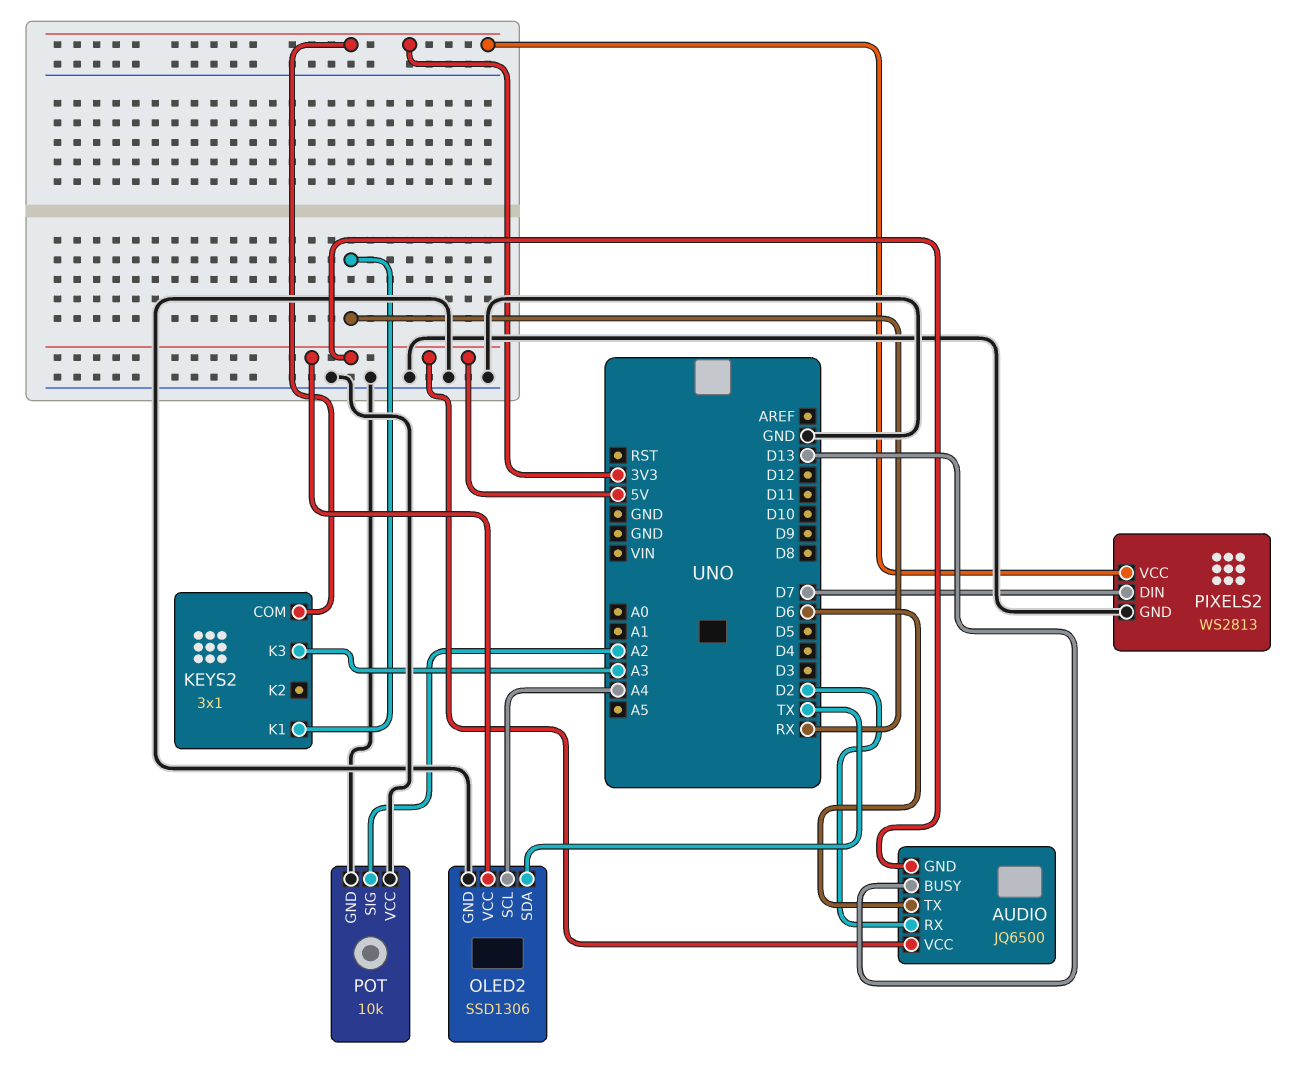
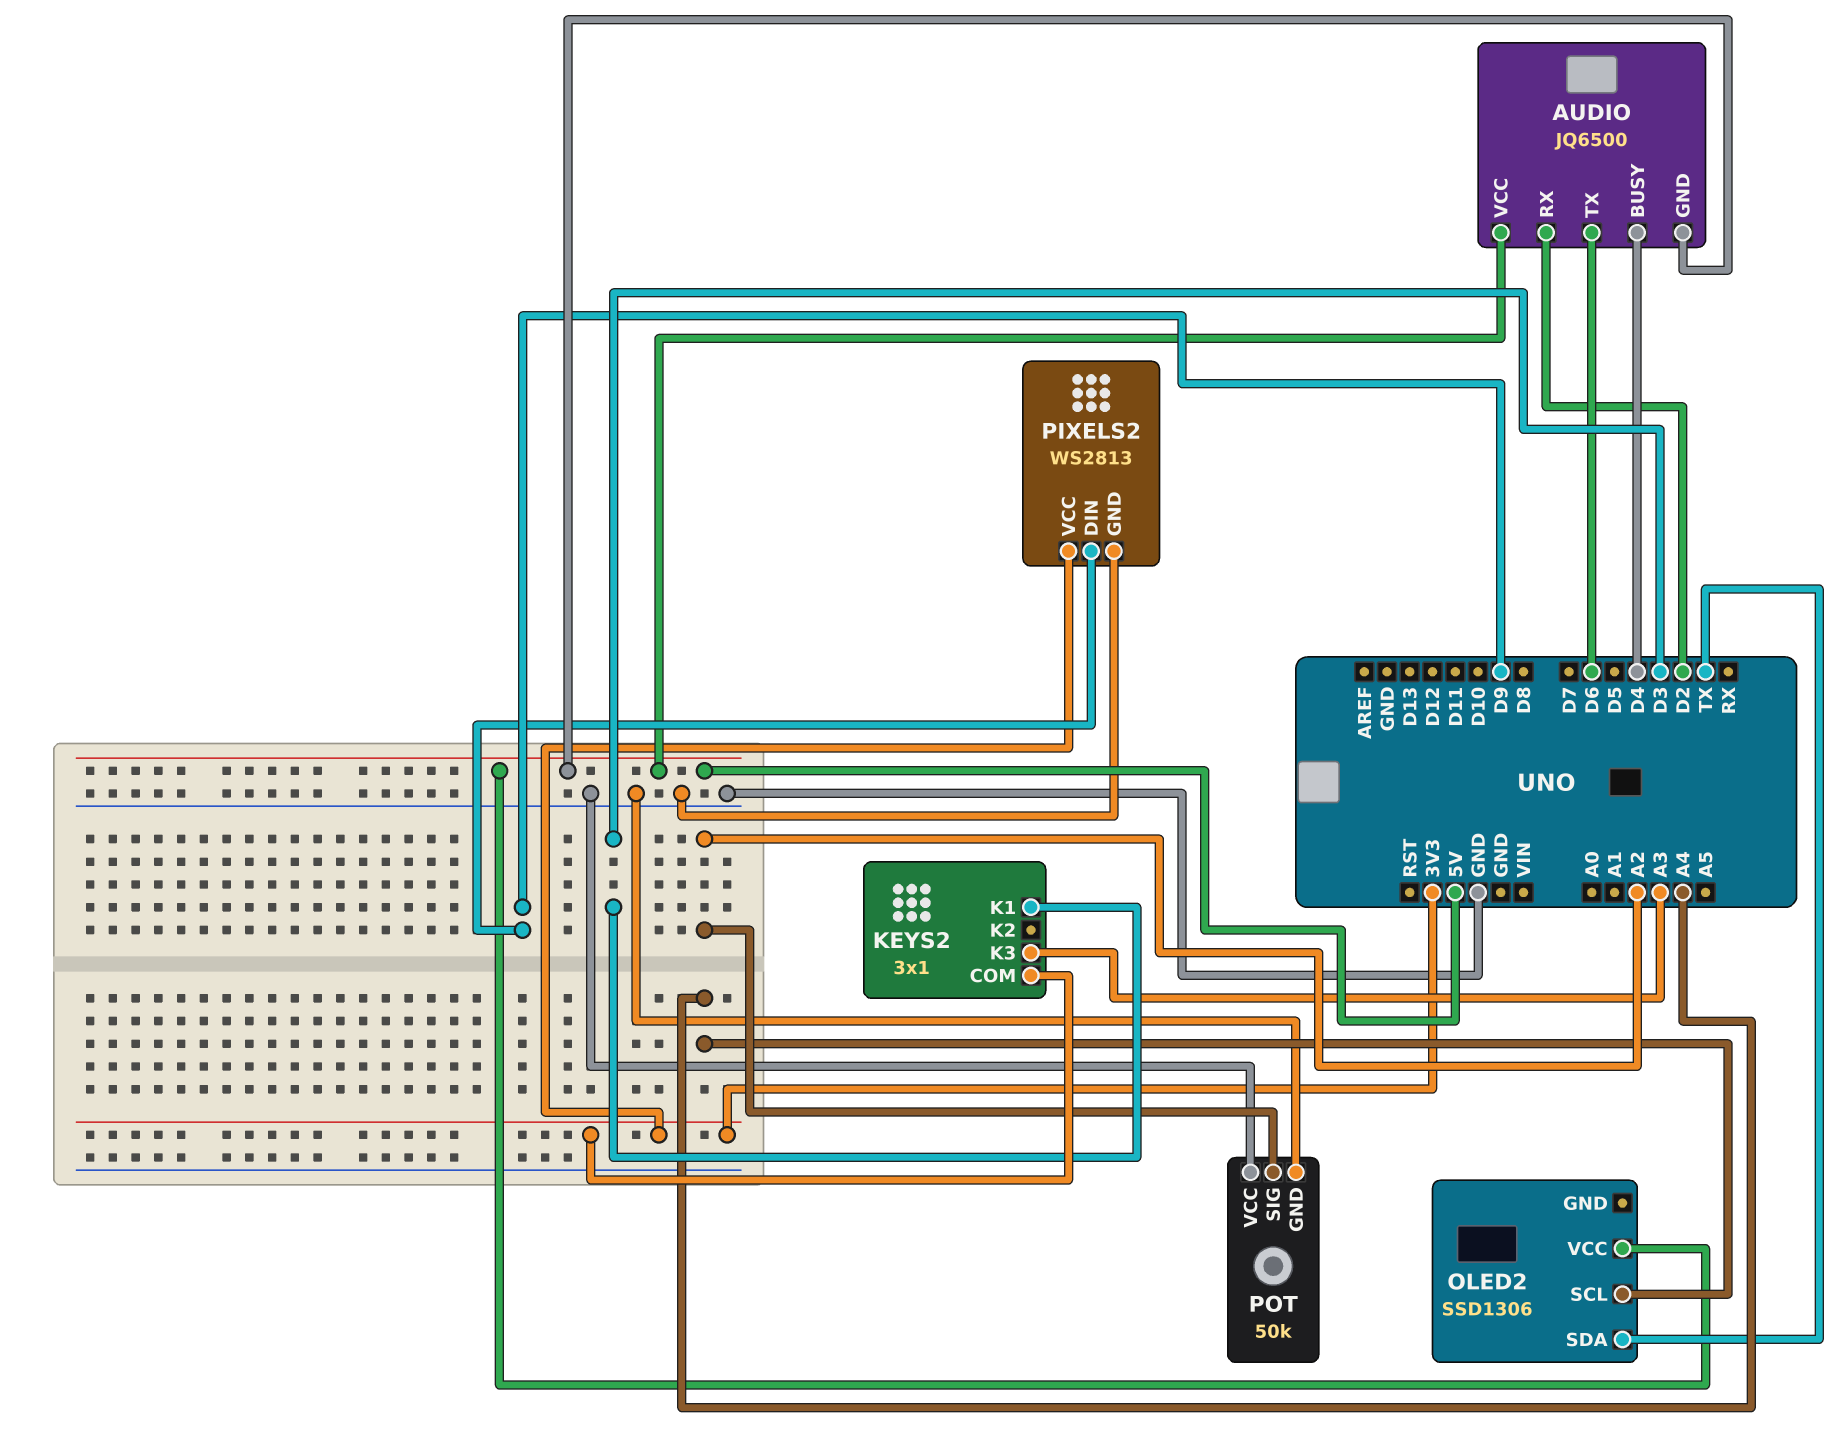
AUDIO pin BUSY: D13 -> D4
KEYS2 pin K1: RX -> D3
OLED2 pin GND: GND -> none
PIXELS2 pin DIN: D7 -> D9
POT: 10k -> 50k

